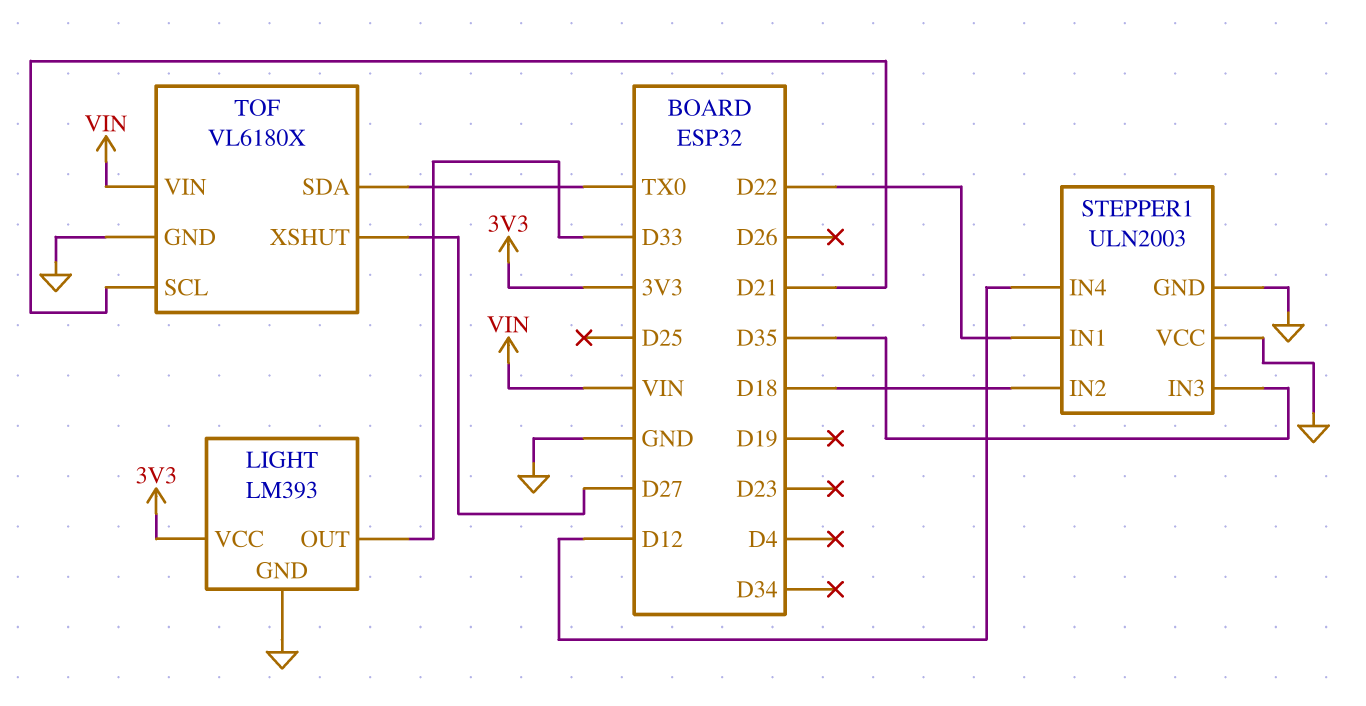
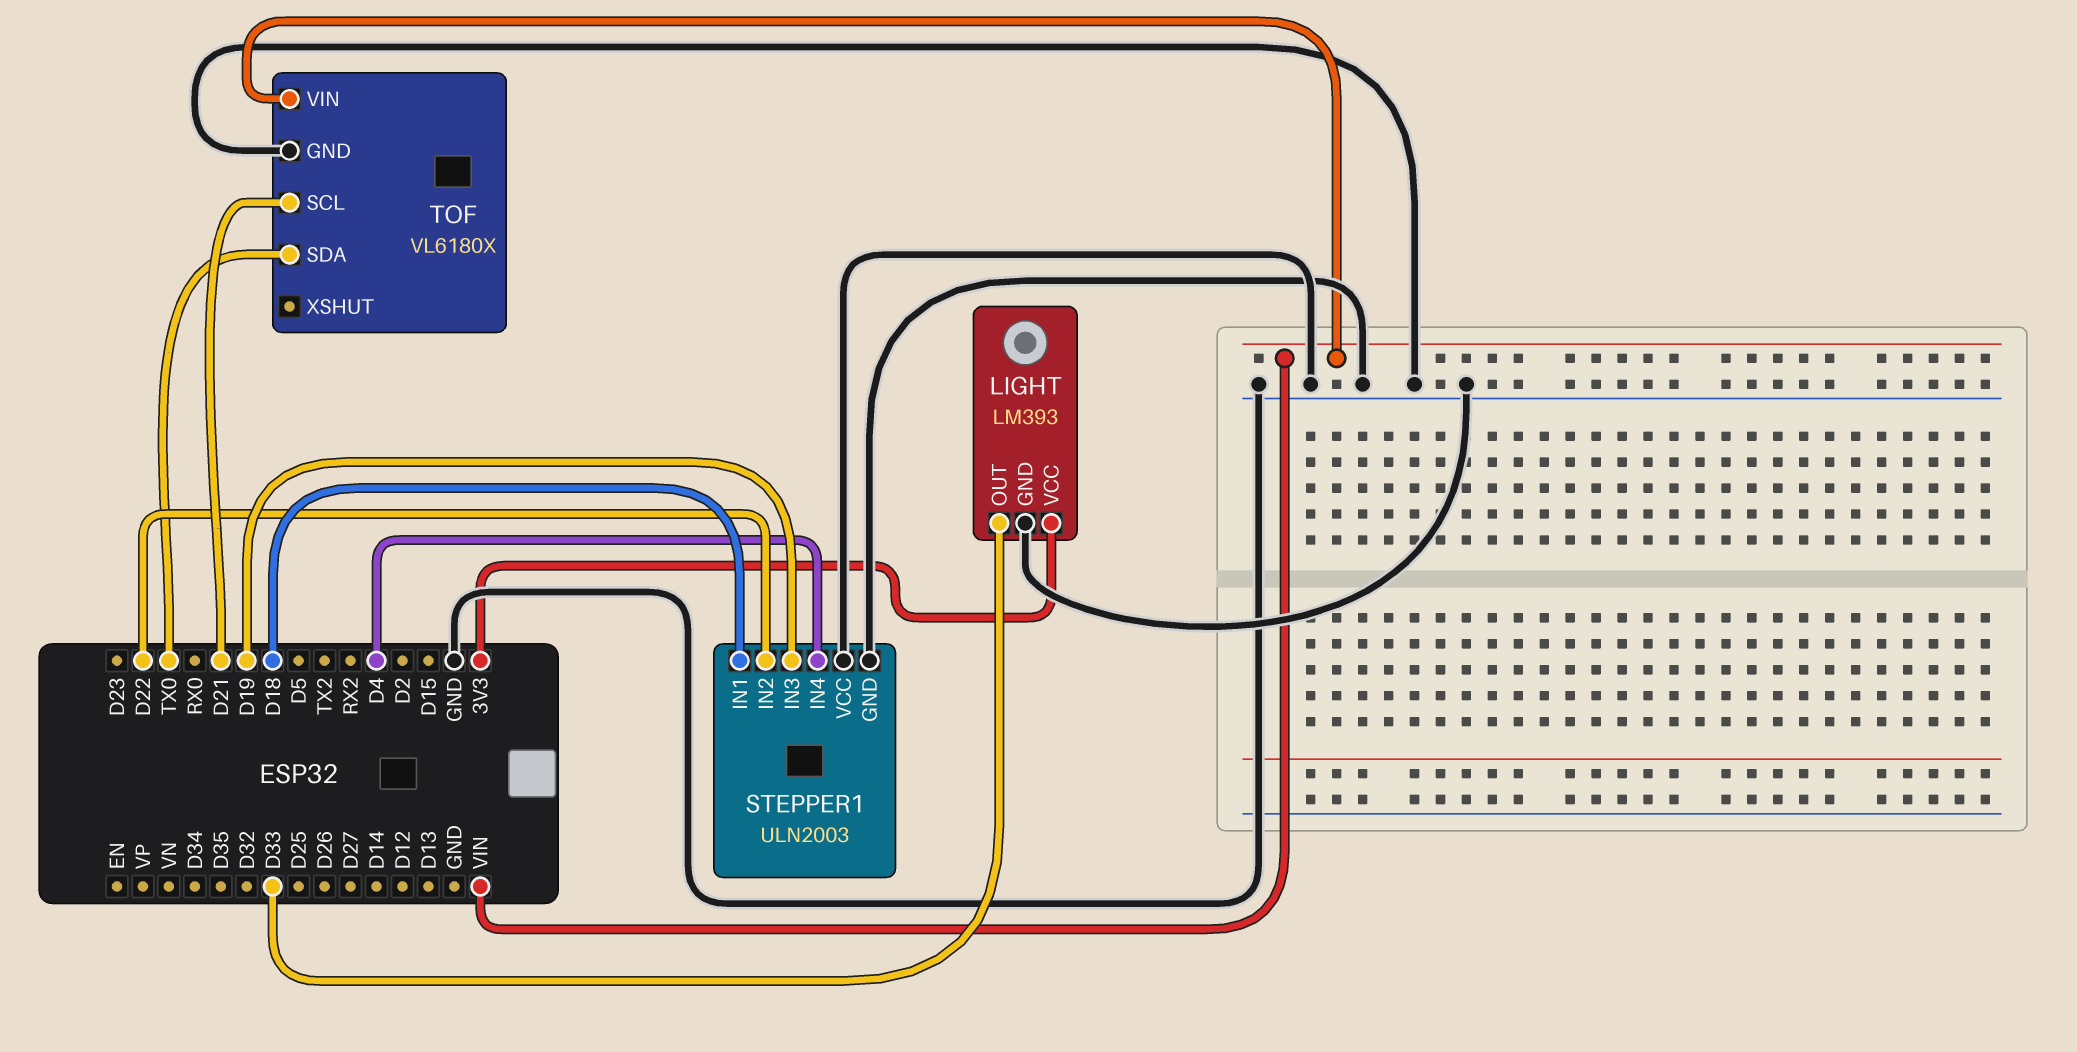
STEPPER1 pin IN1: D22 -> D18
STEPPER1 pin IN2: D18 -> D22
STEPPER1 pin IN3: D35 -> D19
STEPPER1 pin IN4: D12 -> D4
TOF pin XSHUT: D27 -> none

